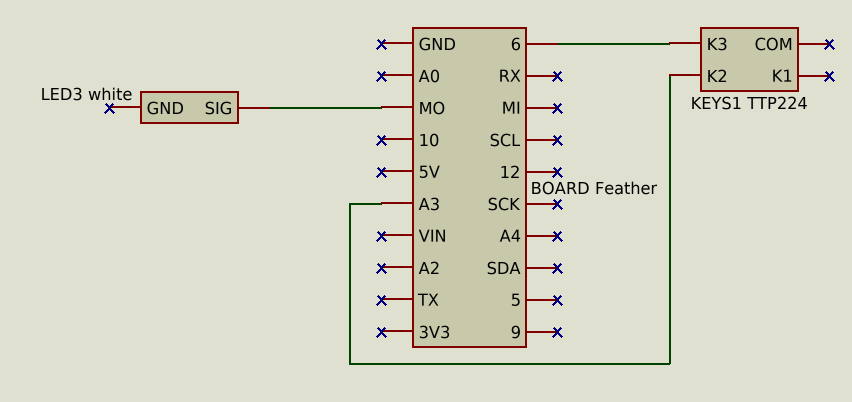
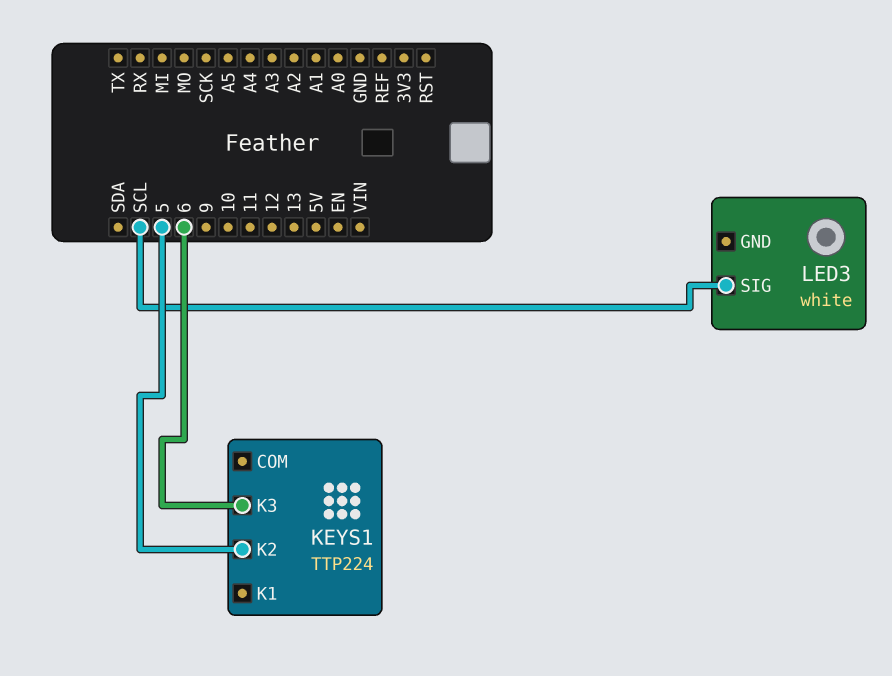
KEYS1 pin K2: A3 -> 5
LED3 pin SIG: MO -> SCL

